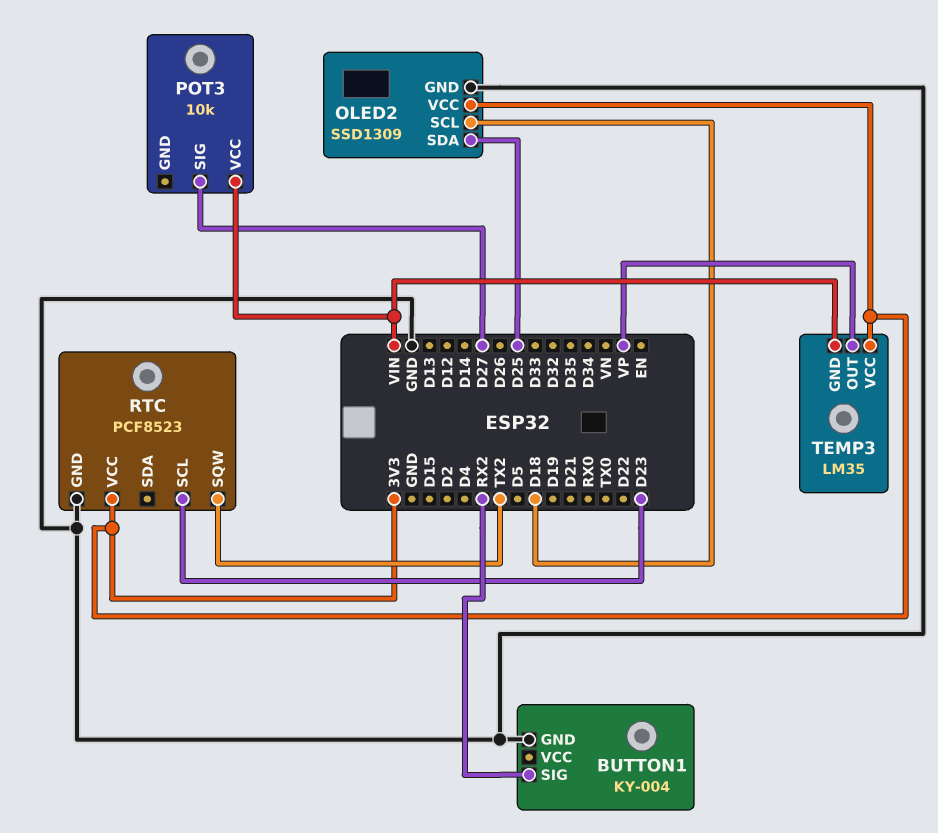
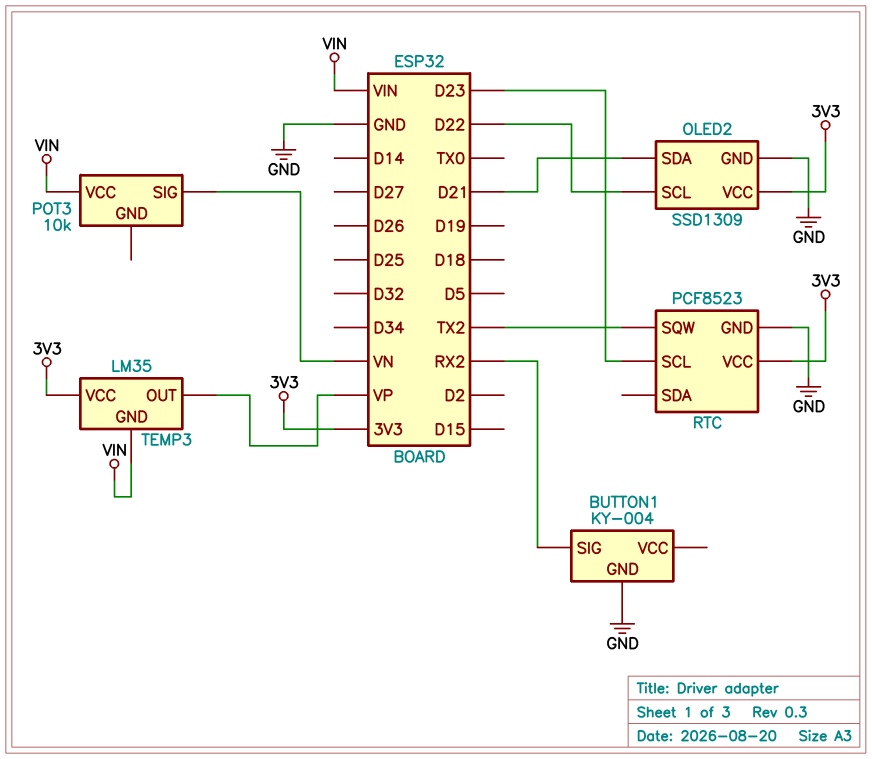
OLED2 pin SCL: D18 -> D22
OLED2 pin SDA: D25 -> D21
POT3 pin SIG: D27 -> VN

